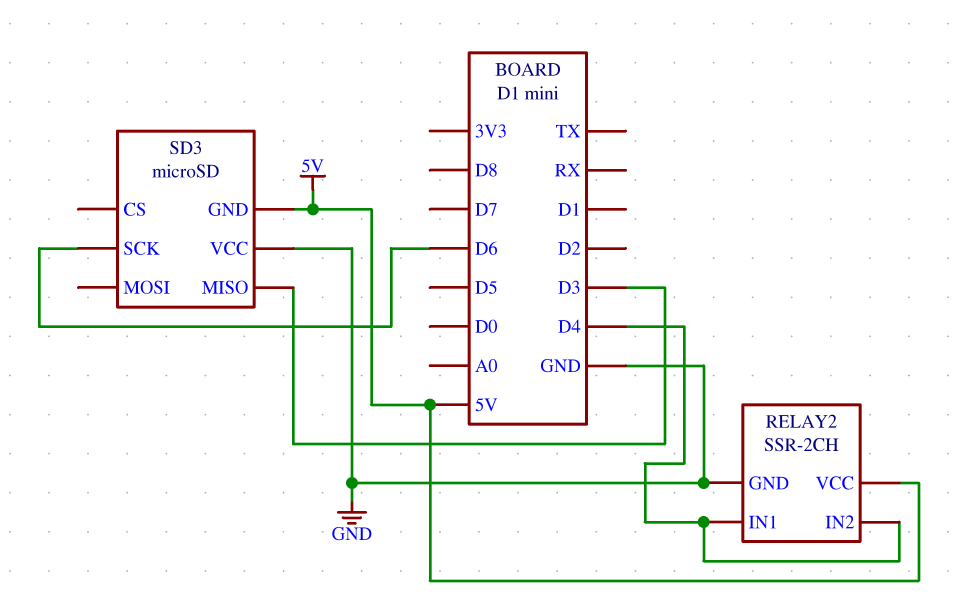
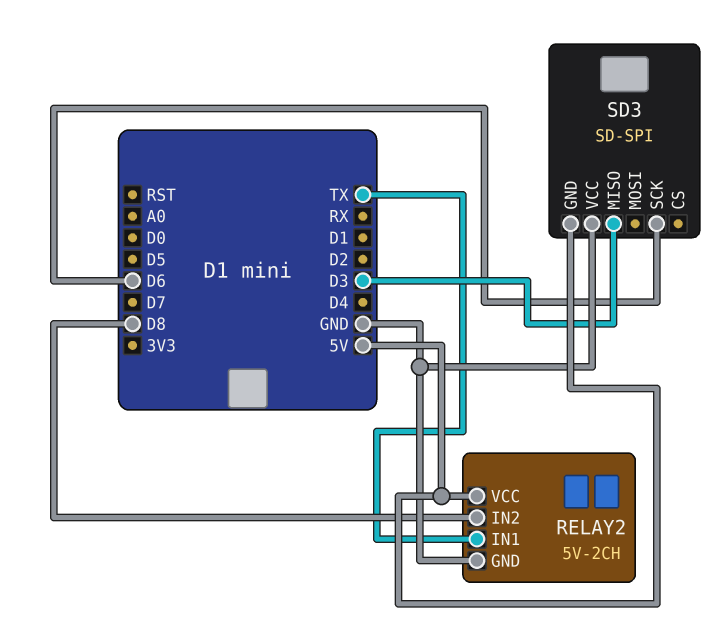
RELAY2: SSR-2CH -> 5V-2CH
RELAY2 pin IN1: D4 -> TX
RELAY2 pin IN2: D4 -> D8
SD3: microSD -> SD-SPI

